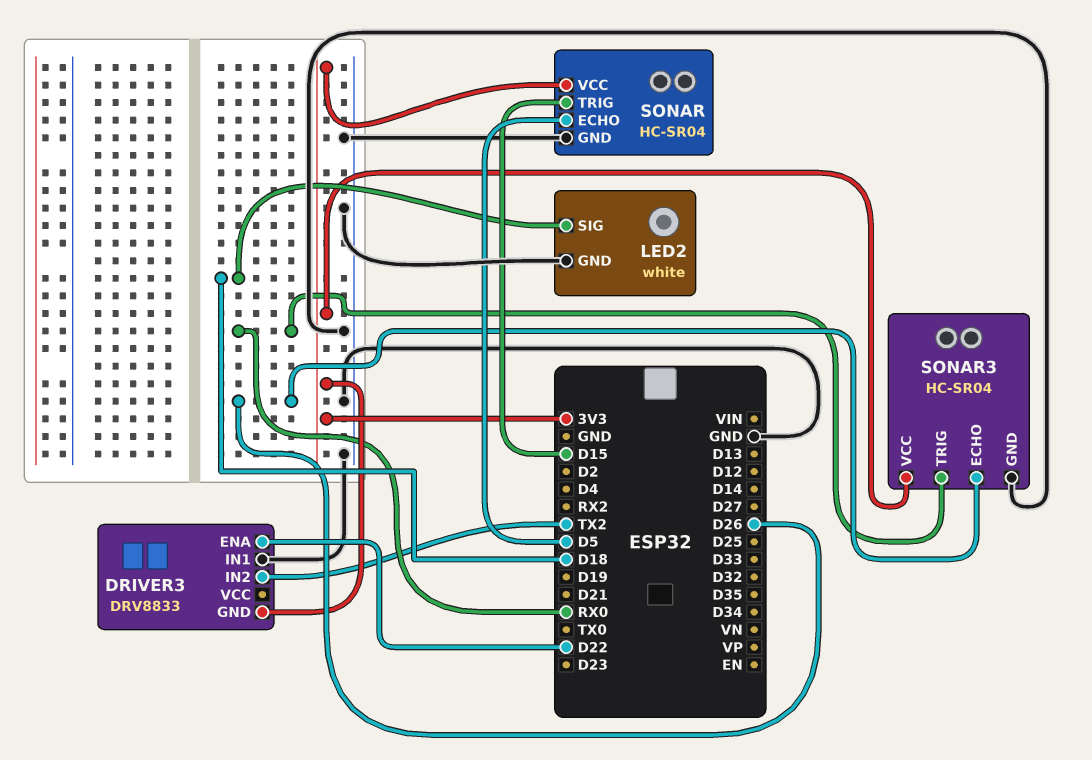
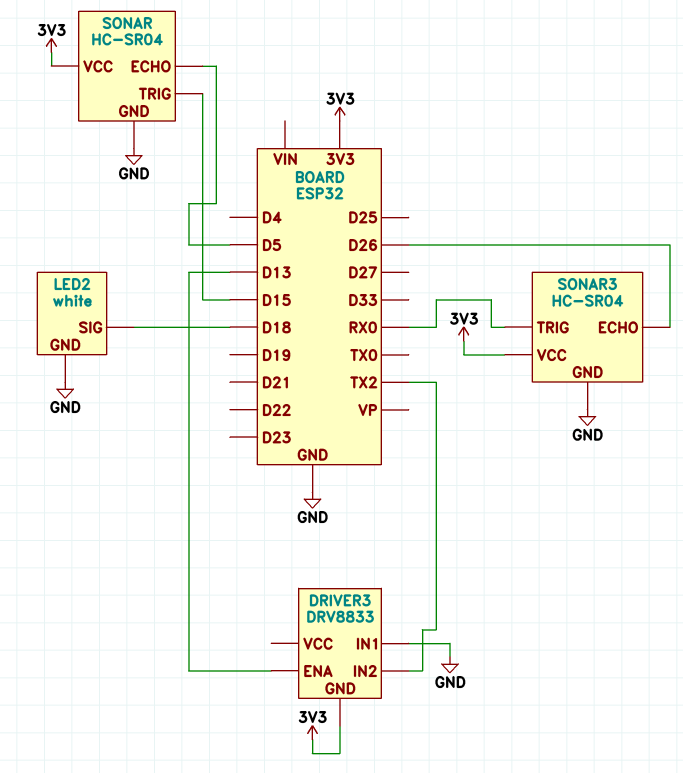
DRIVER3 pin ENA: D22 -> D13

